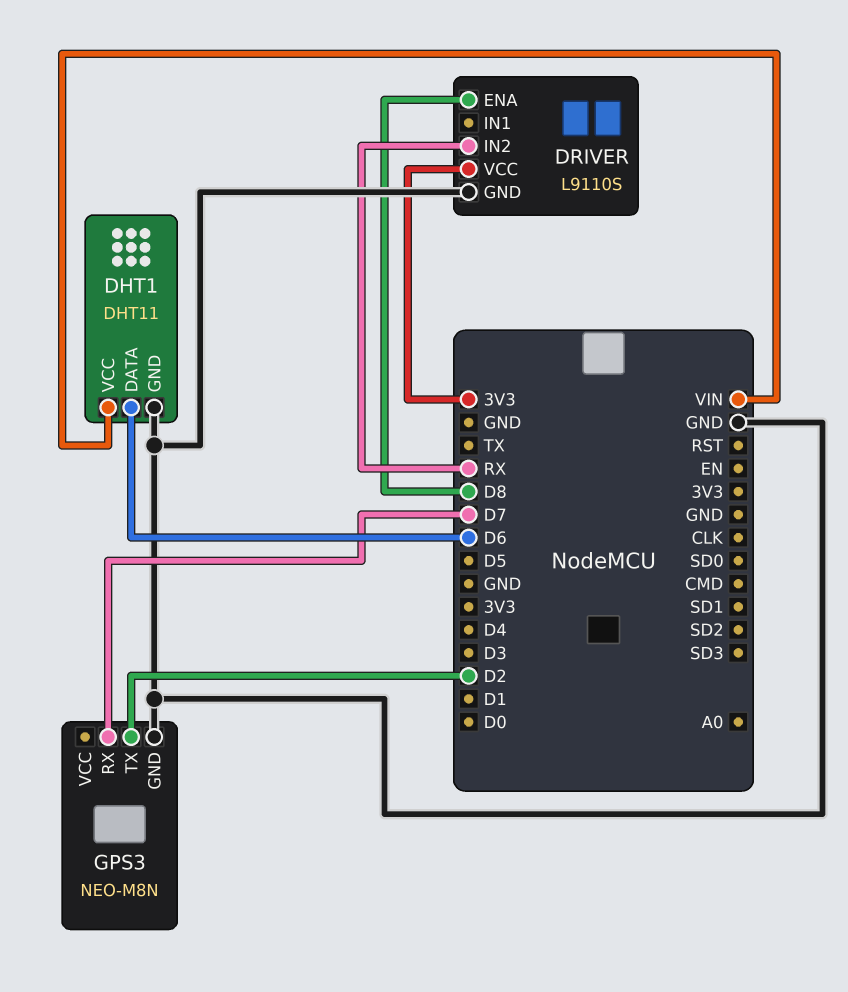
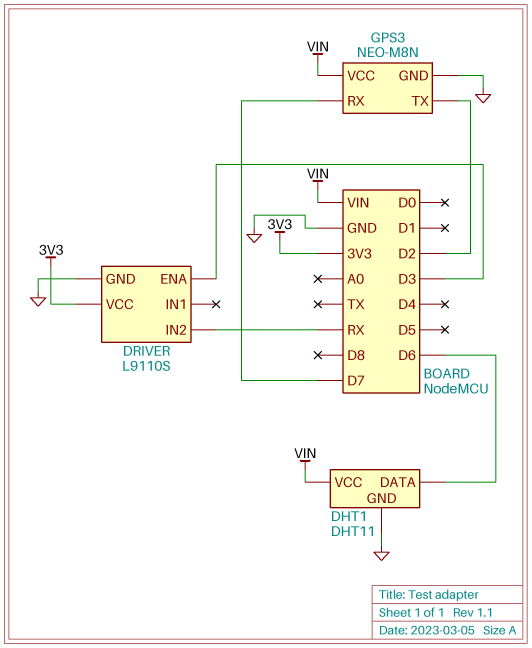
DRIVER pin ENA: D8 -> D3
GPS3 pin VCC: none -> VIN

